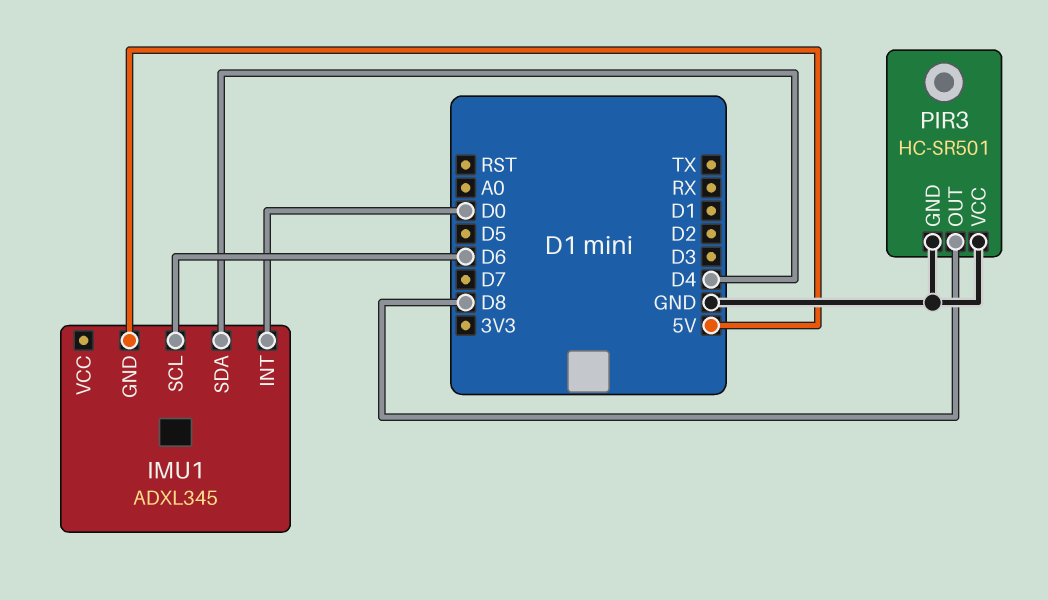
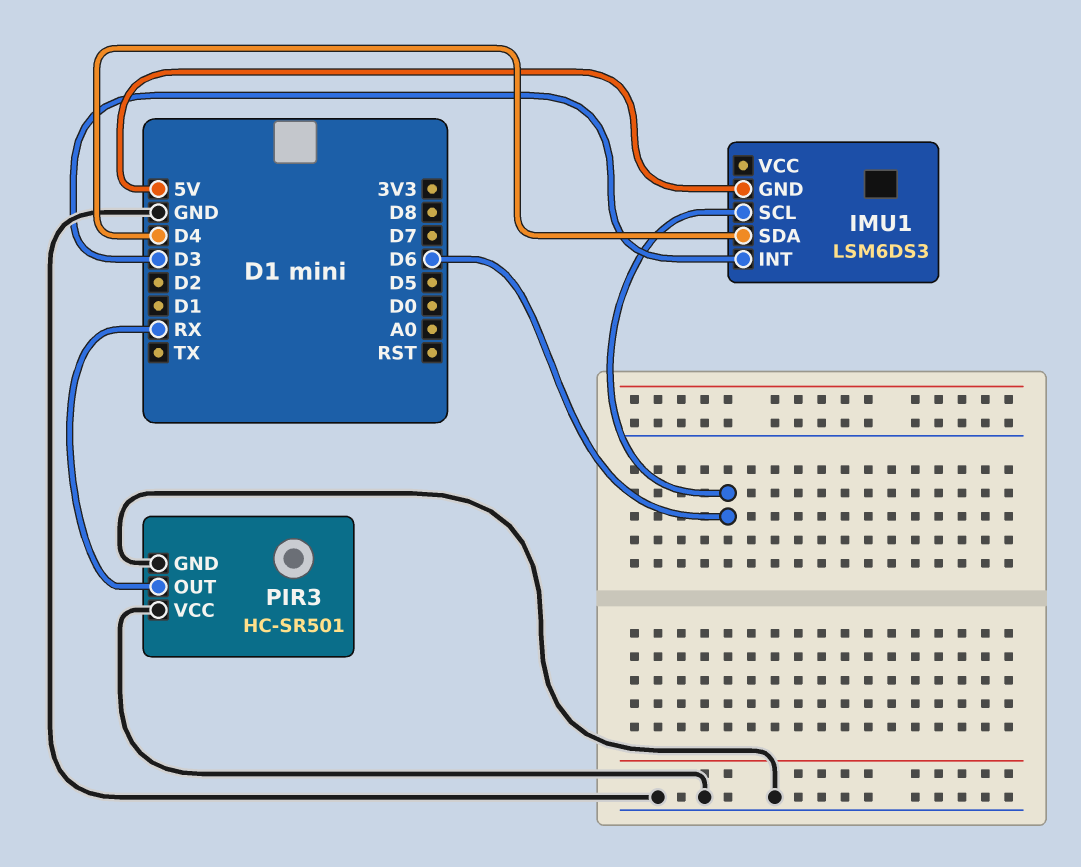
IMU1: ADXL345 -> LSM6DS3
IMU1 pin INT: D0 -> D3
PIR3 pin OUT: D8 -> RX

